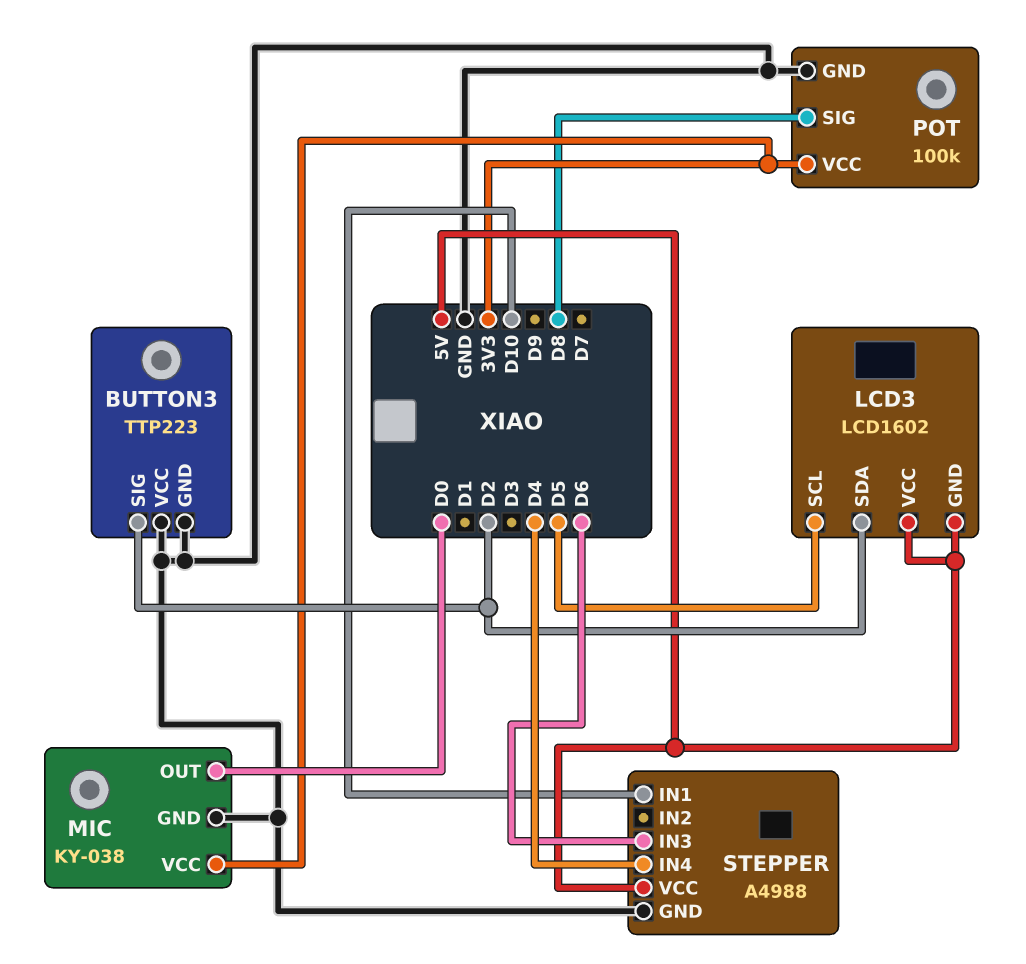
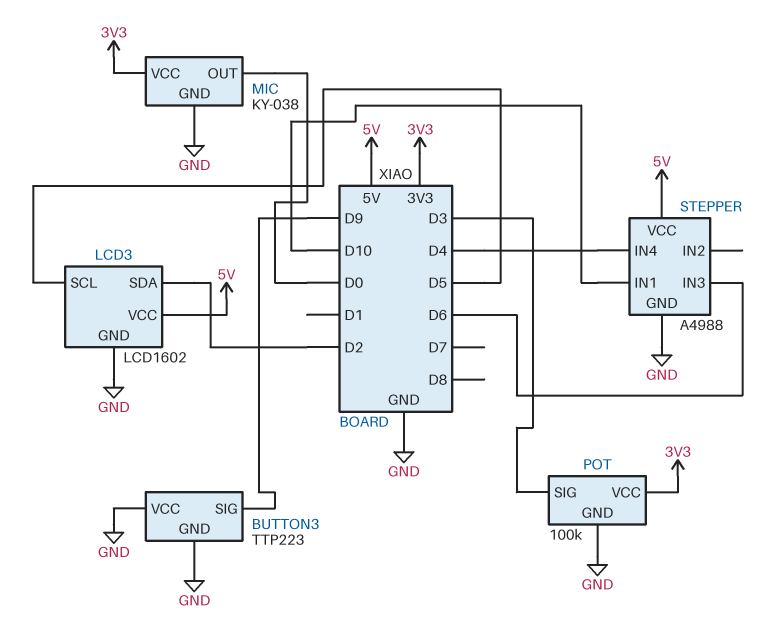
BUTTON3 pin SIG: D2 -> D9
LCD3 pin GND: 5V -> GND
POT pin SIG: D8 -> D3

